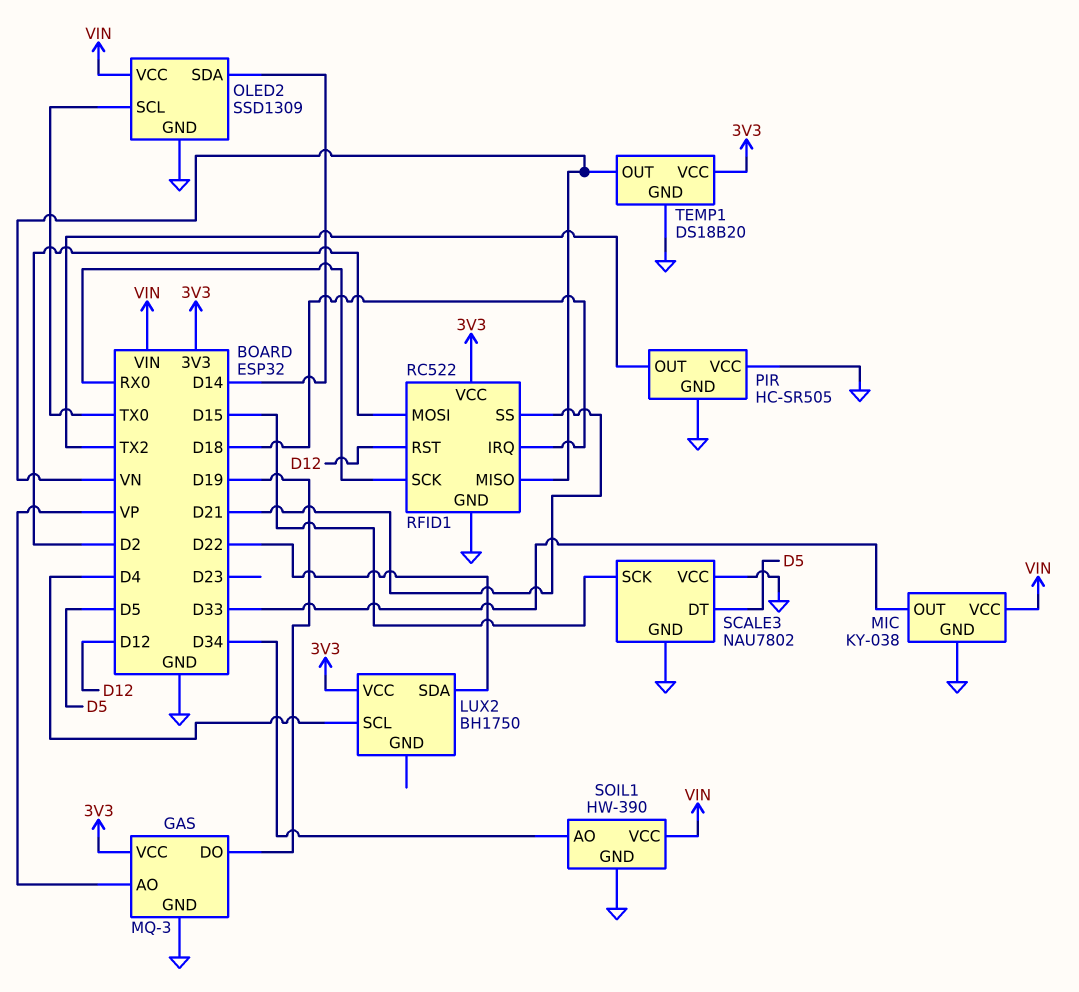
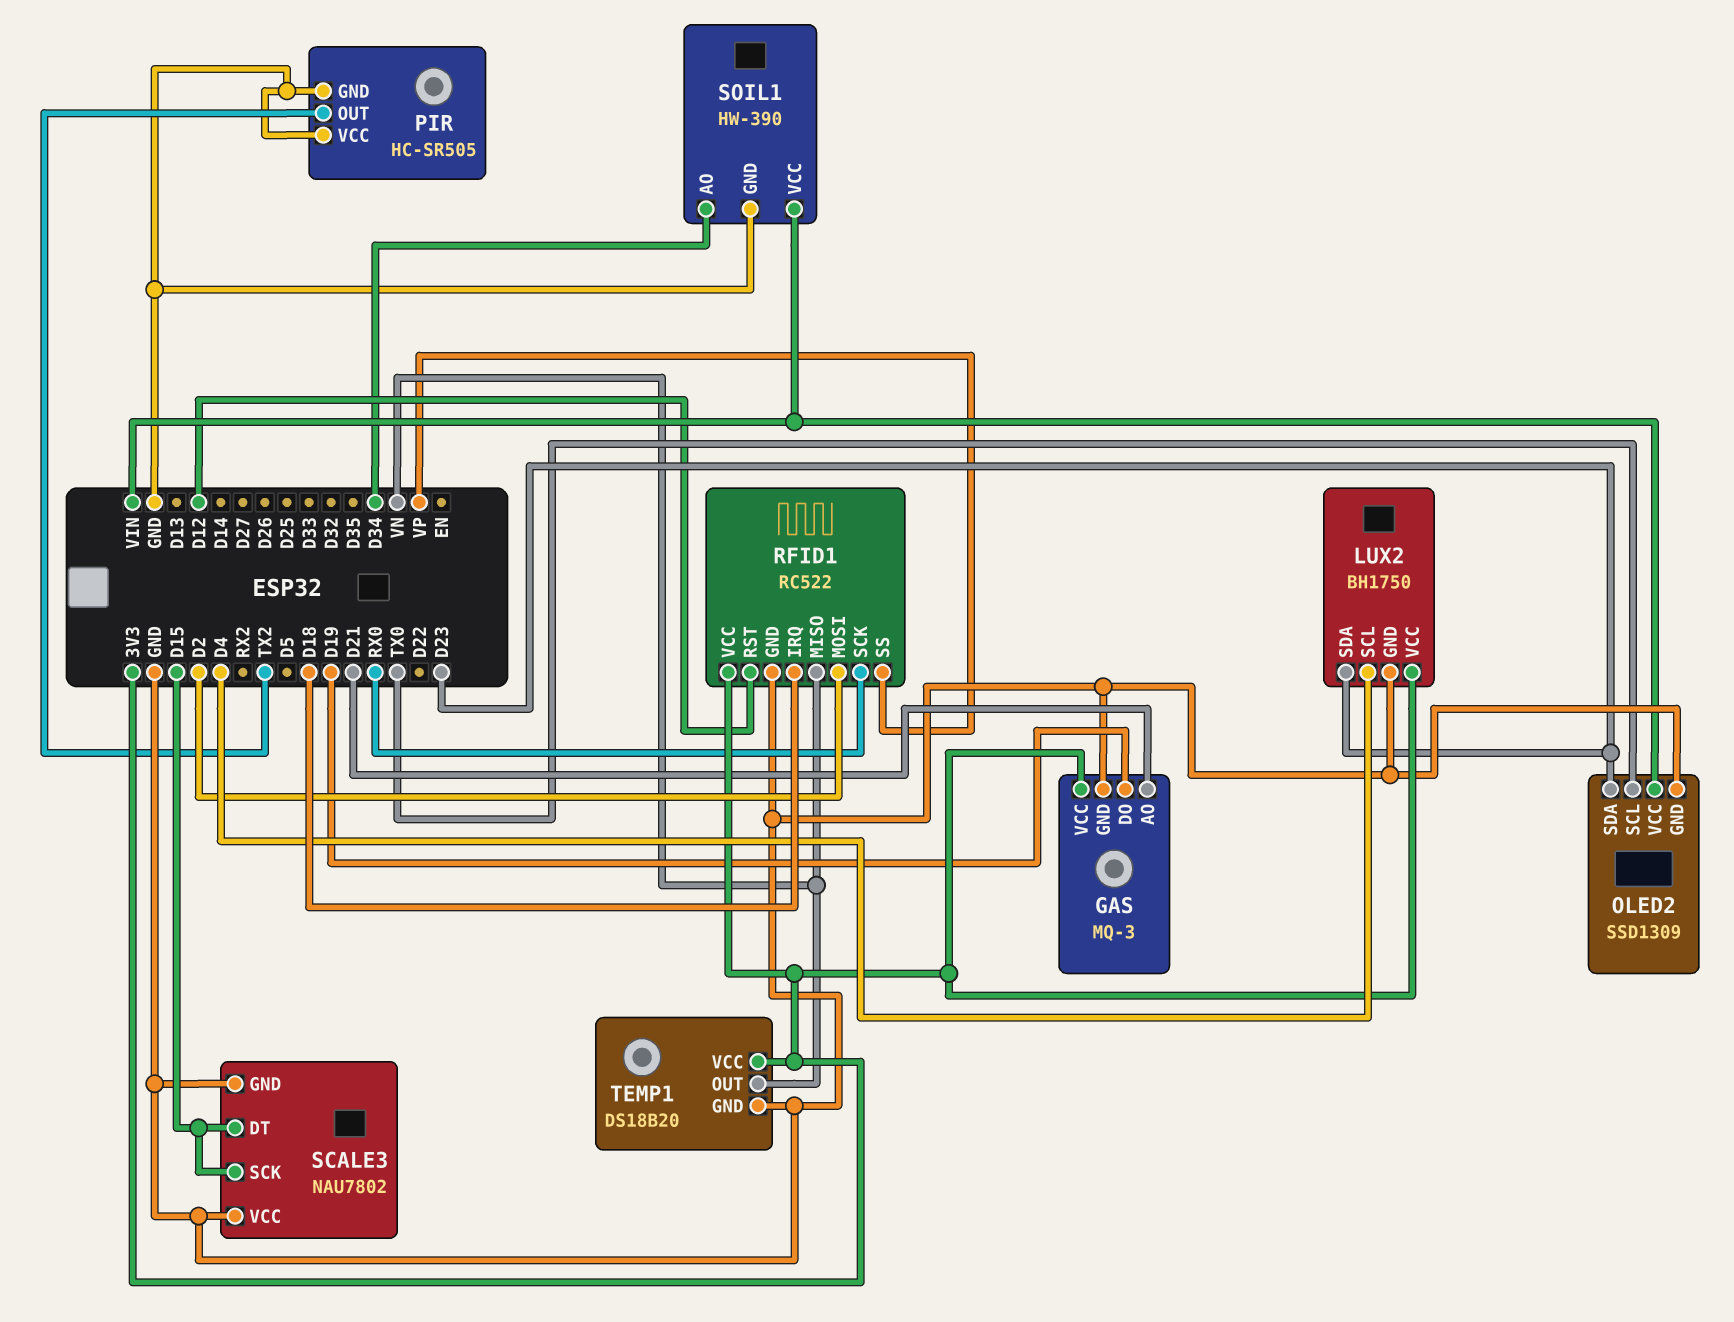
GAS pin AO: VP -> D21
LUX2 pin GND: none -> GND
LUX2 pin SDA: D22 -> D23
MIC: KY-038 -> none
MIC pin GND: GND -> none
MIC pin OUT: D33 -> none
MIC pin VCC: VIN -> none
OLED2 pin SDA: D14 -> D23
RFID1 pin SS: D21 -> VP
SCALE3 pin DT: D5 -> D15

